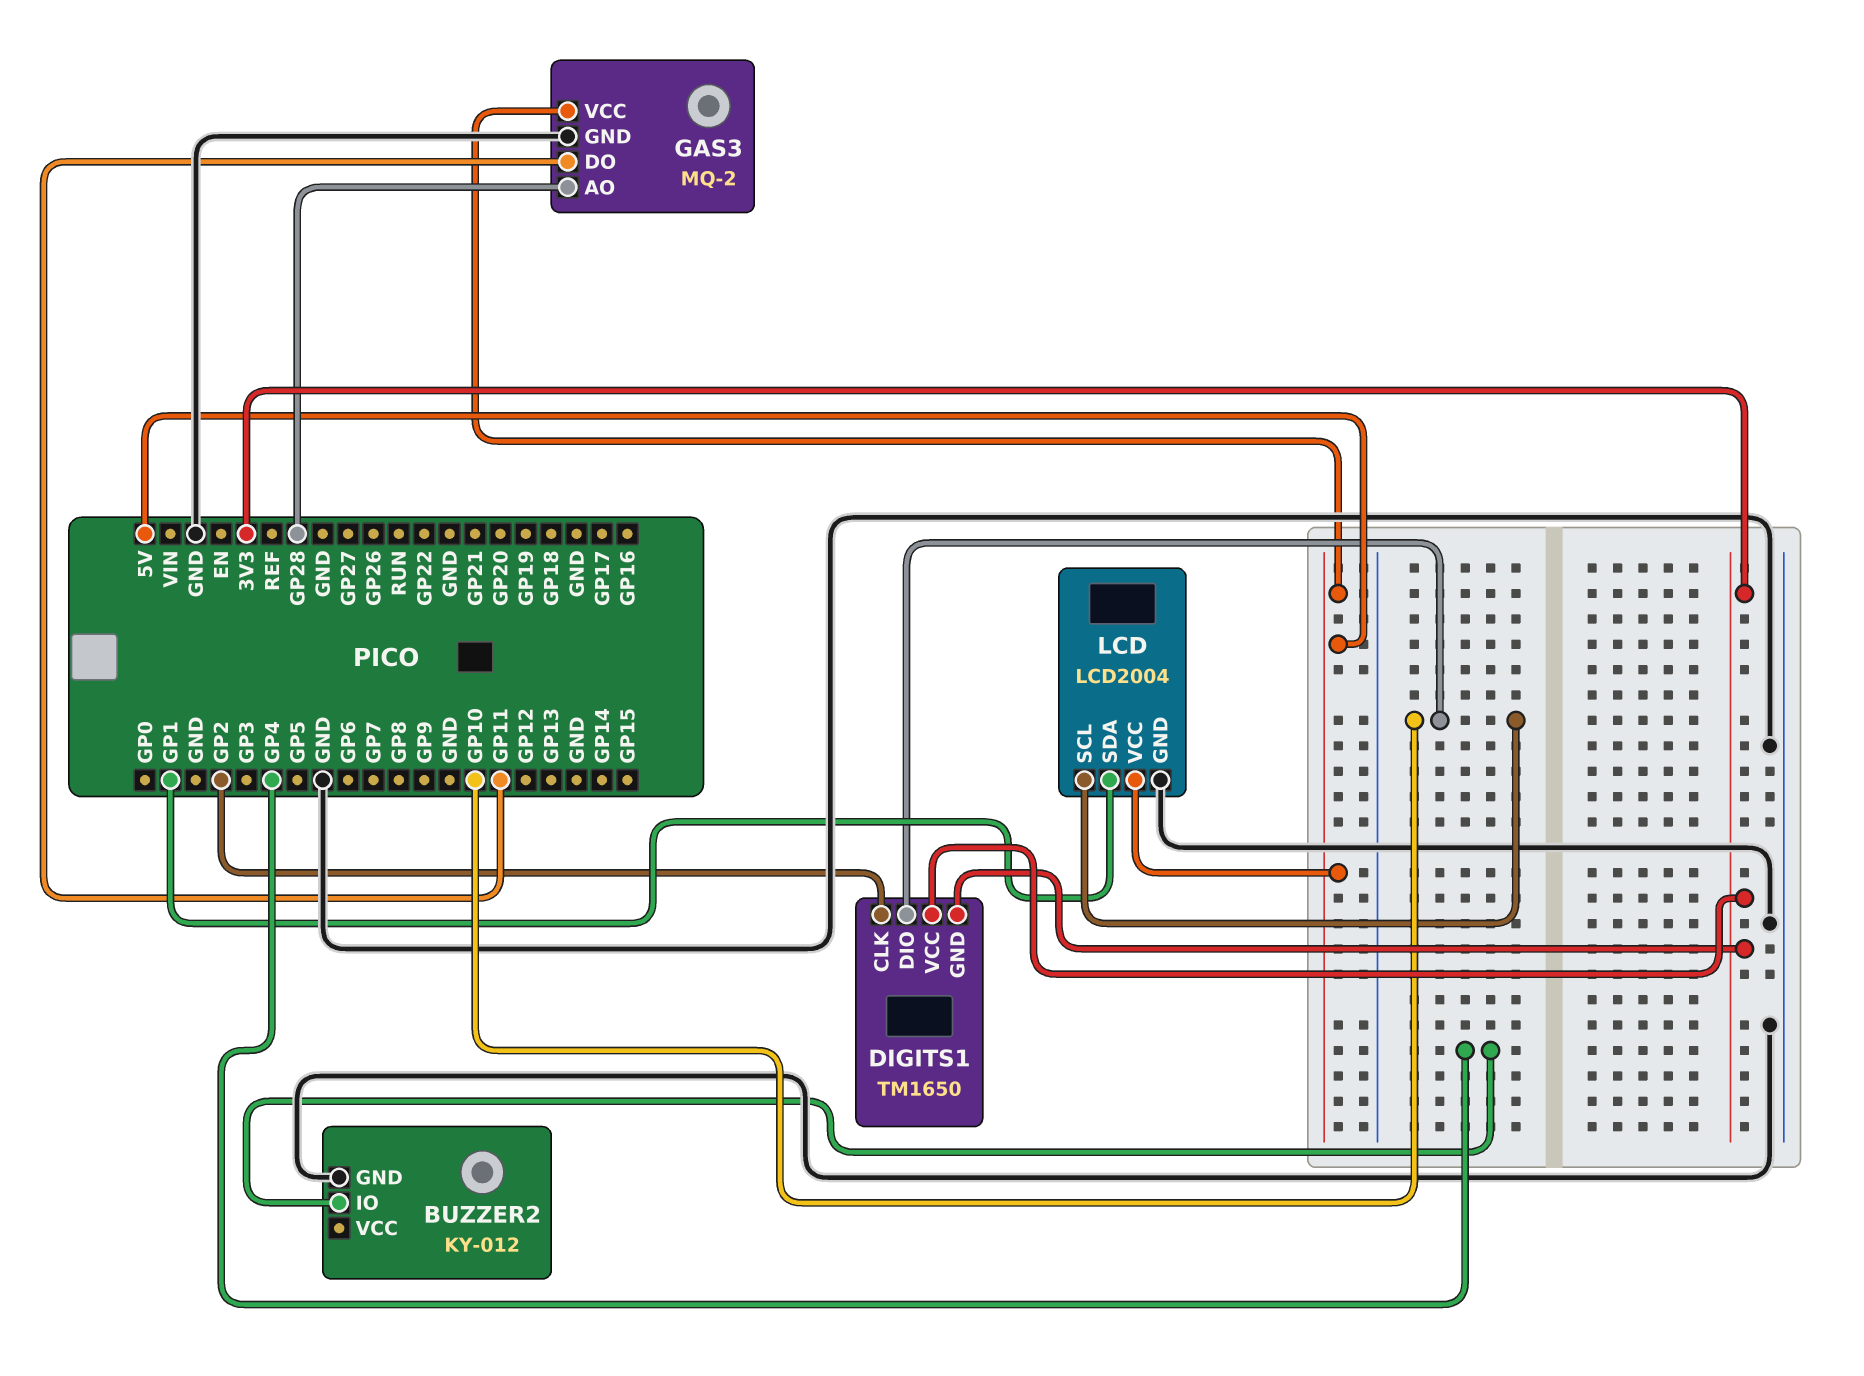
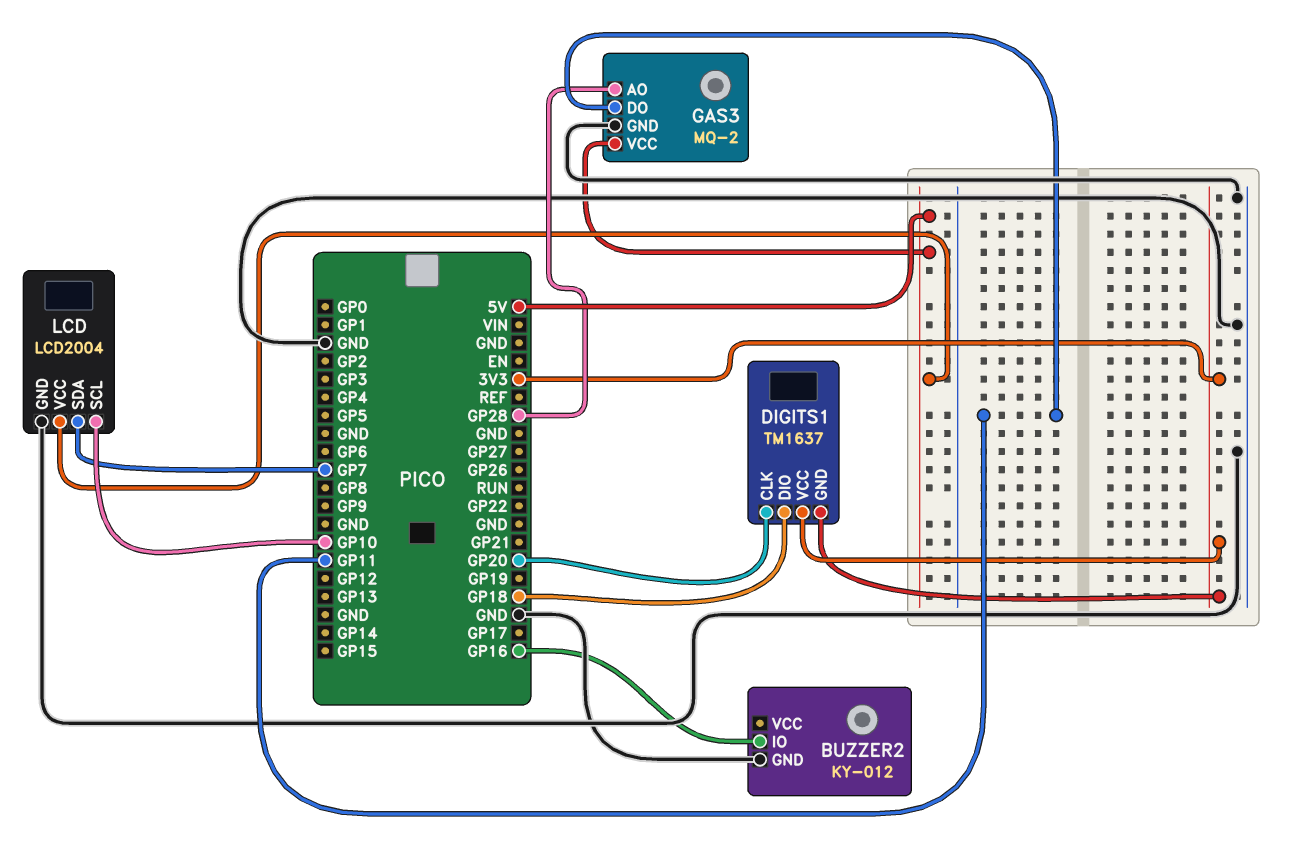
BUZZER2 pin IO: GP4 -> GP16
DIGITS1: TM1650 -> TM1637
DIGITS1 pin CLK: GP2 -> GP20
DIGITS1 pin DIO: GP10 -> GP18
LCD pin SDA: GP1 -> GP7

